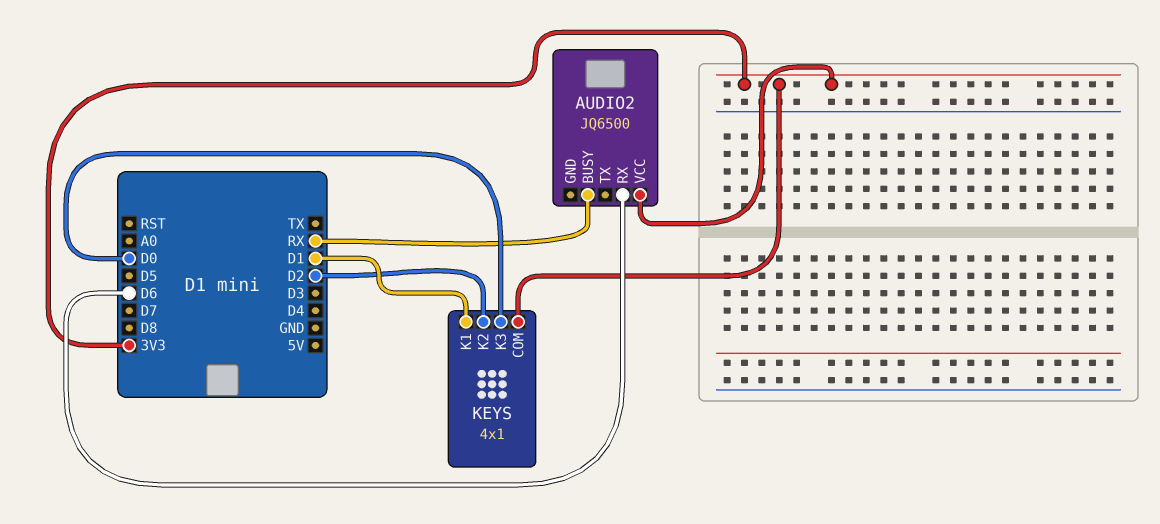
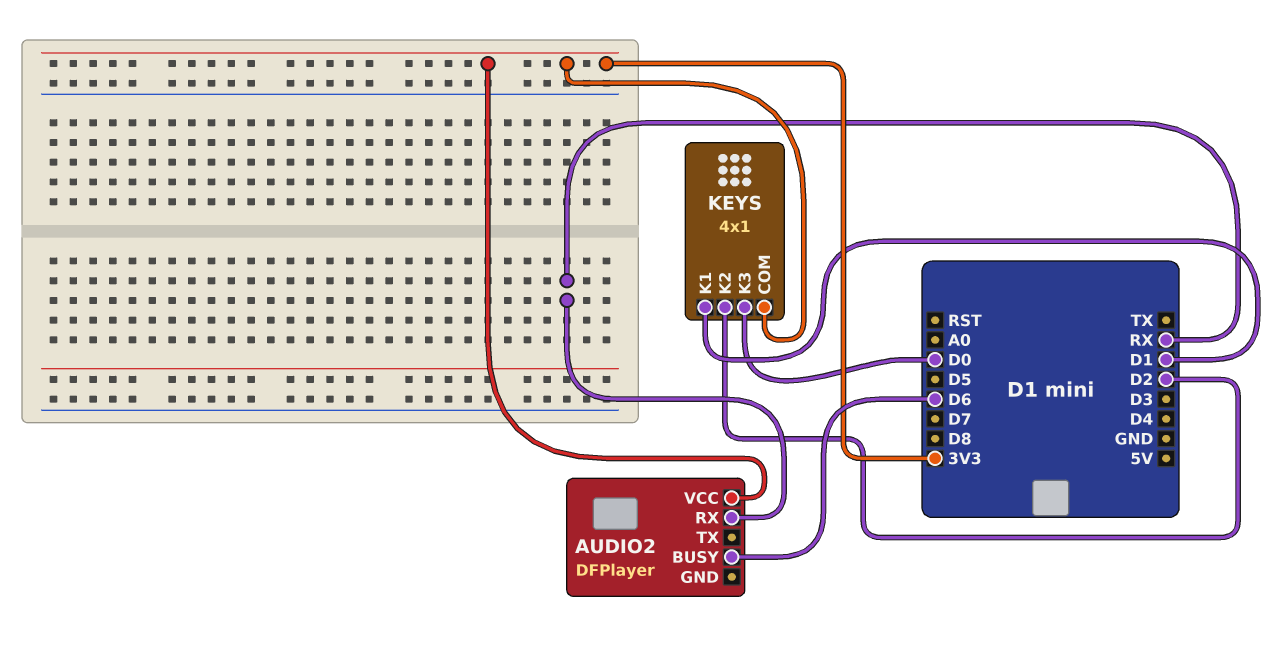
AUDIO2: JQ6500 -> DFPlayer
AUDIO2 pin BUSY: RX -> D6
AUDIO2 pin RX: D6 -> RX

